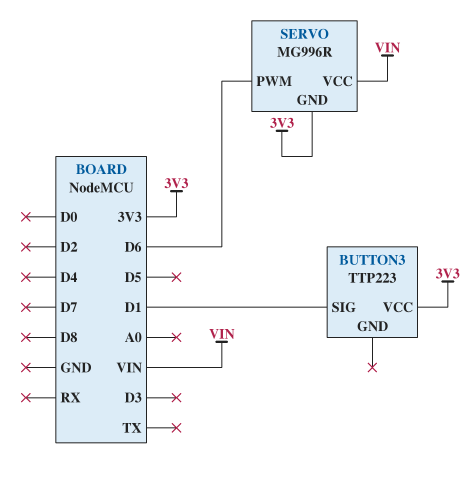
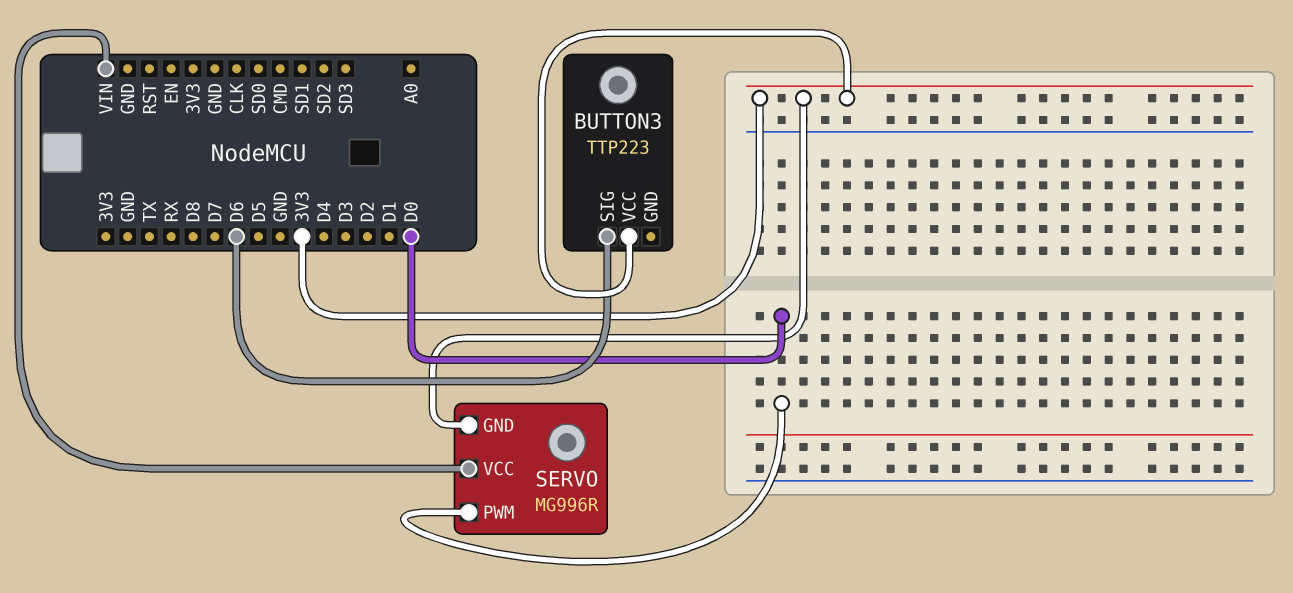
BUTTON3 pin SIG: D1 -> D6
SERVO pin PWM: D6 -> D0

